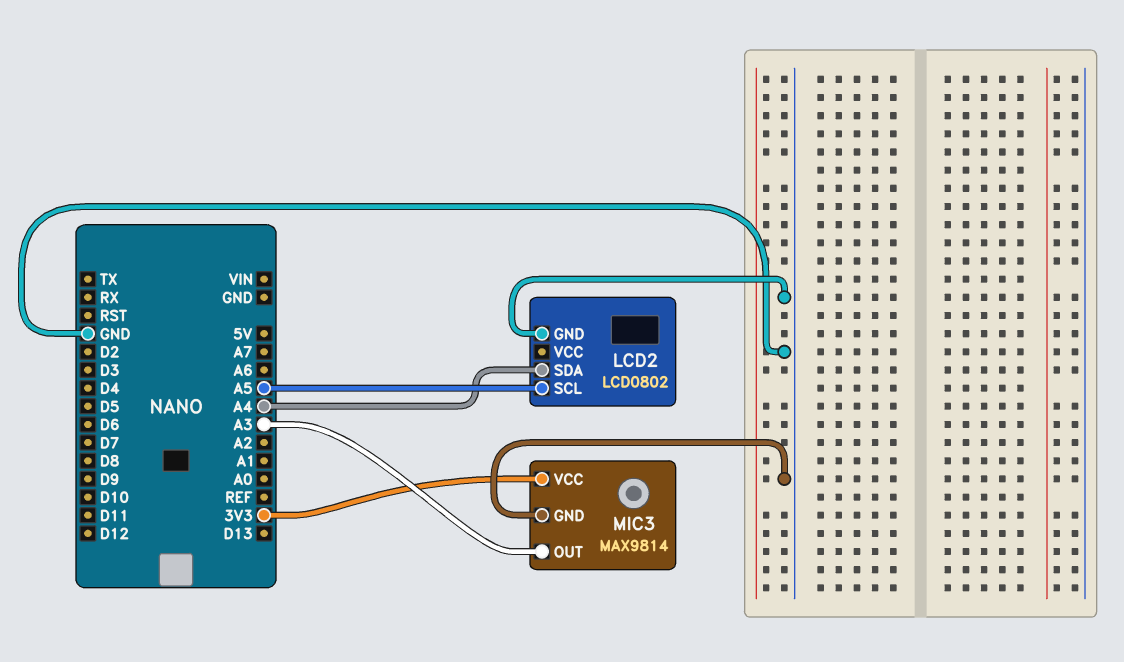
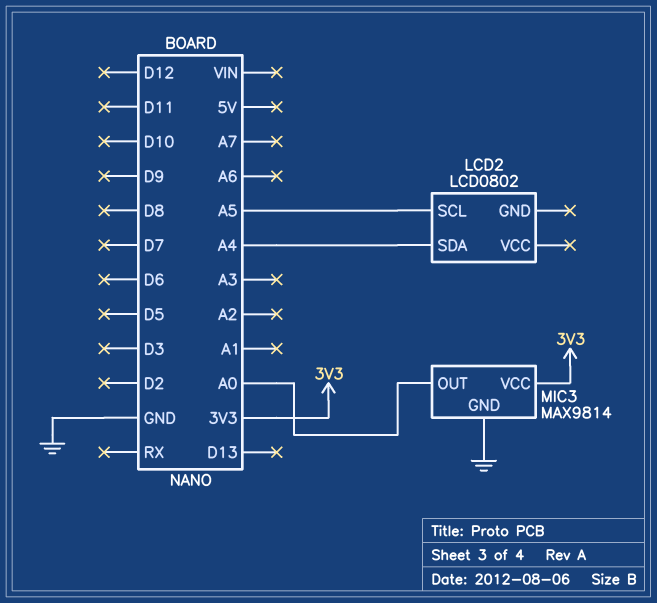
LCD2 pin GND: GND -> none
MIC3 pin OUT: A3 -> A0

